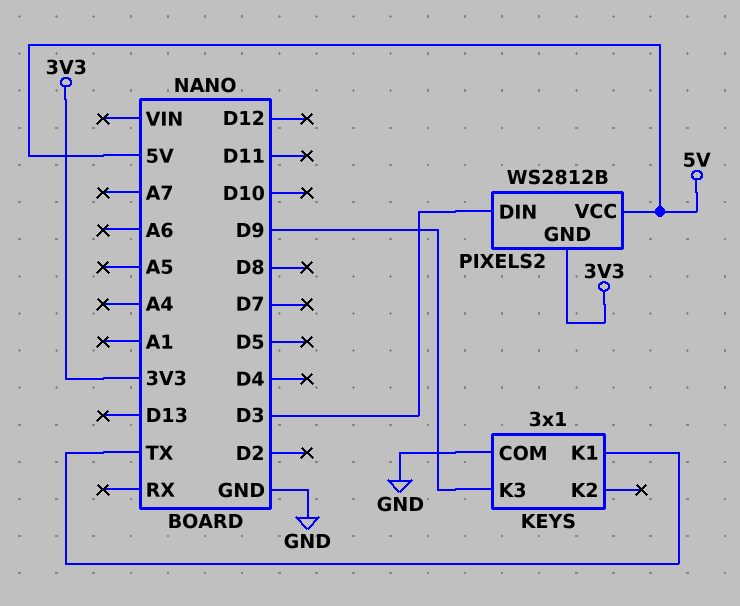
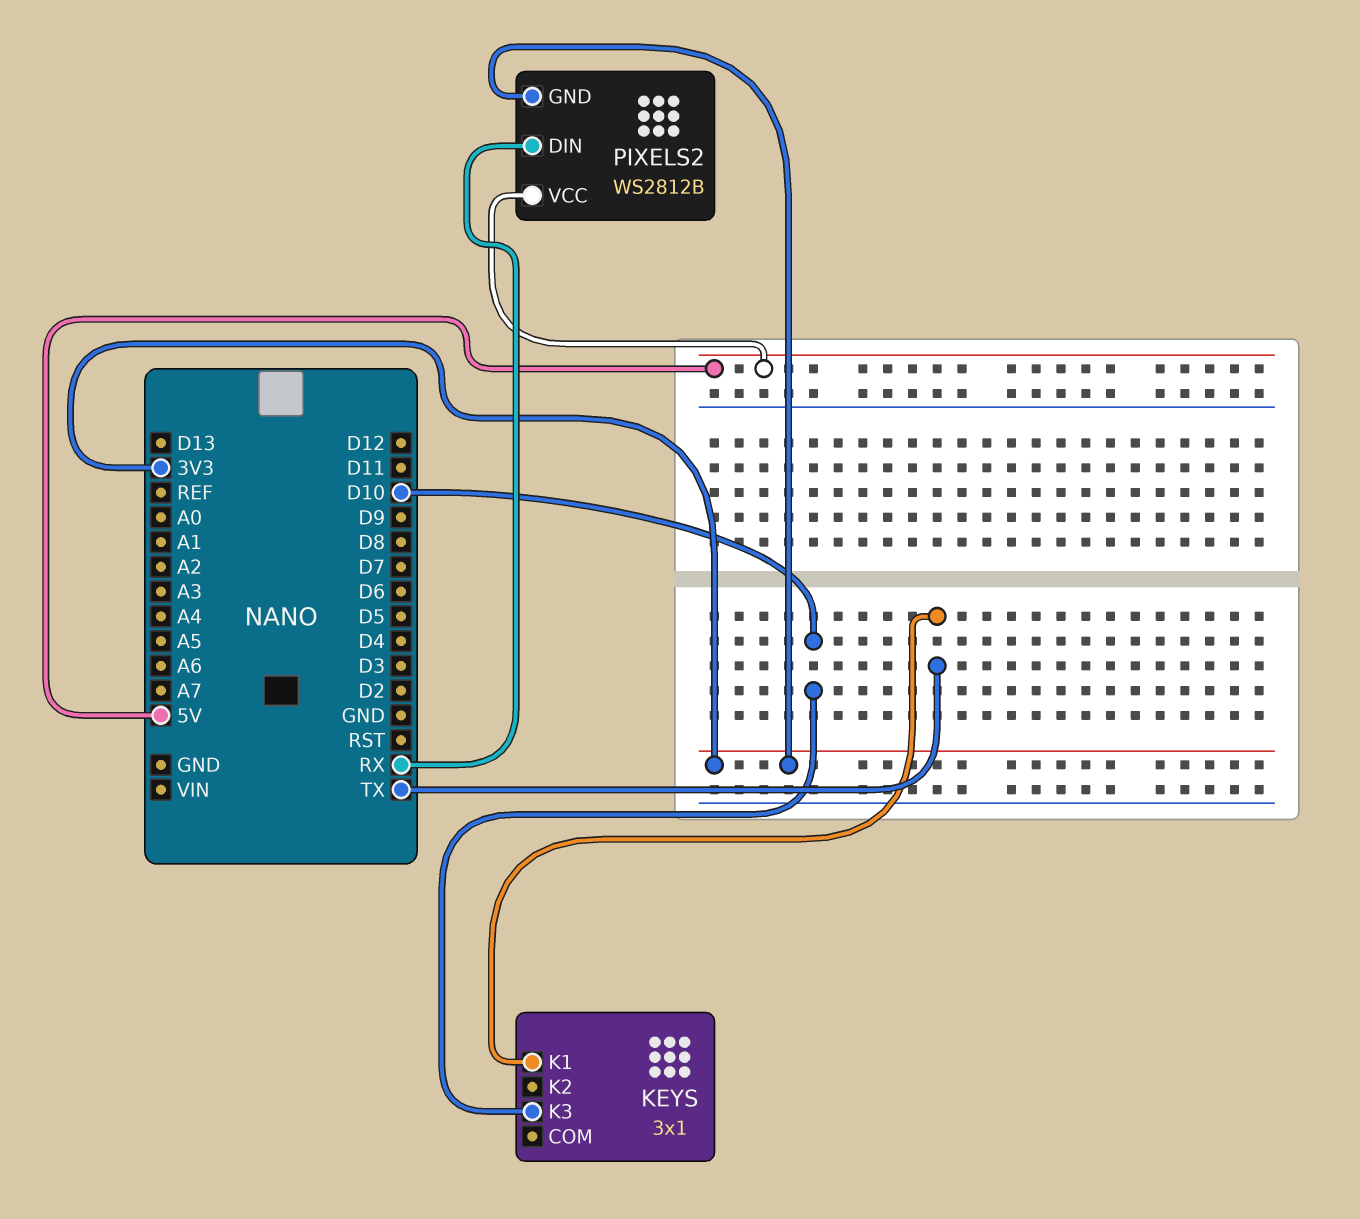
KEYS pin COM: GND -> none
KEYS pin K3: D9 -> D10
PIXELS2 pin DIN: D3 -> RX

